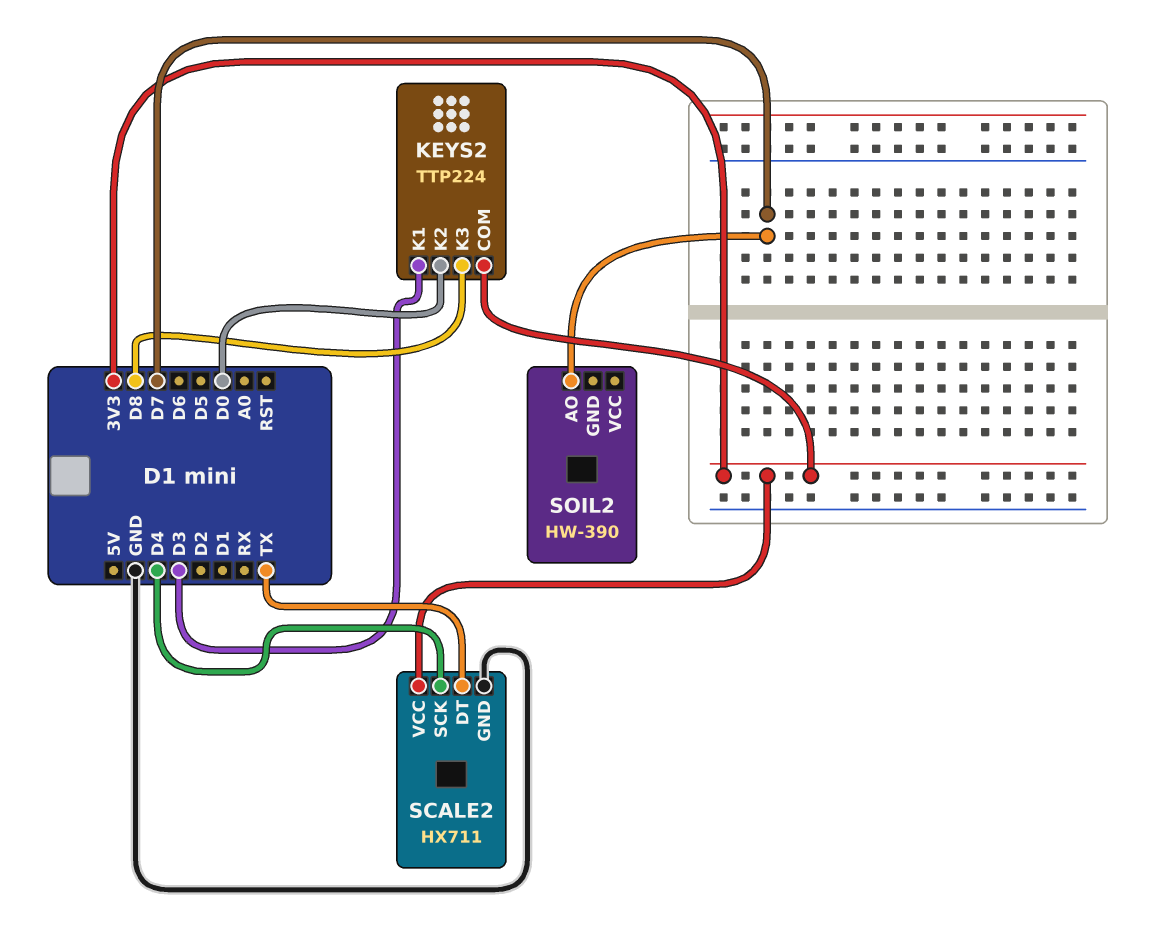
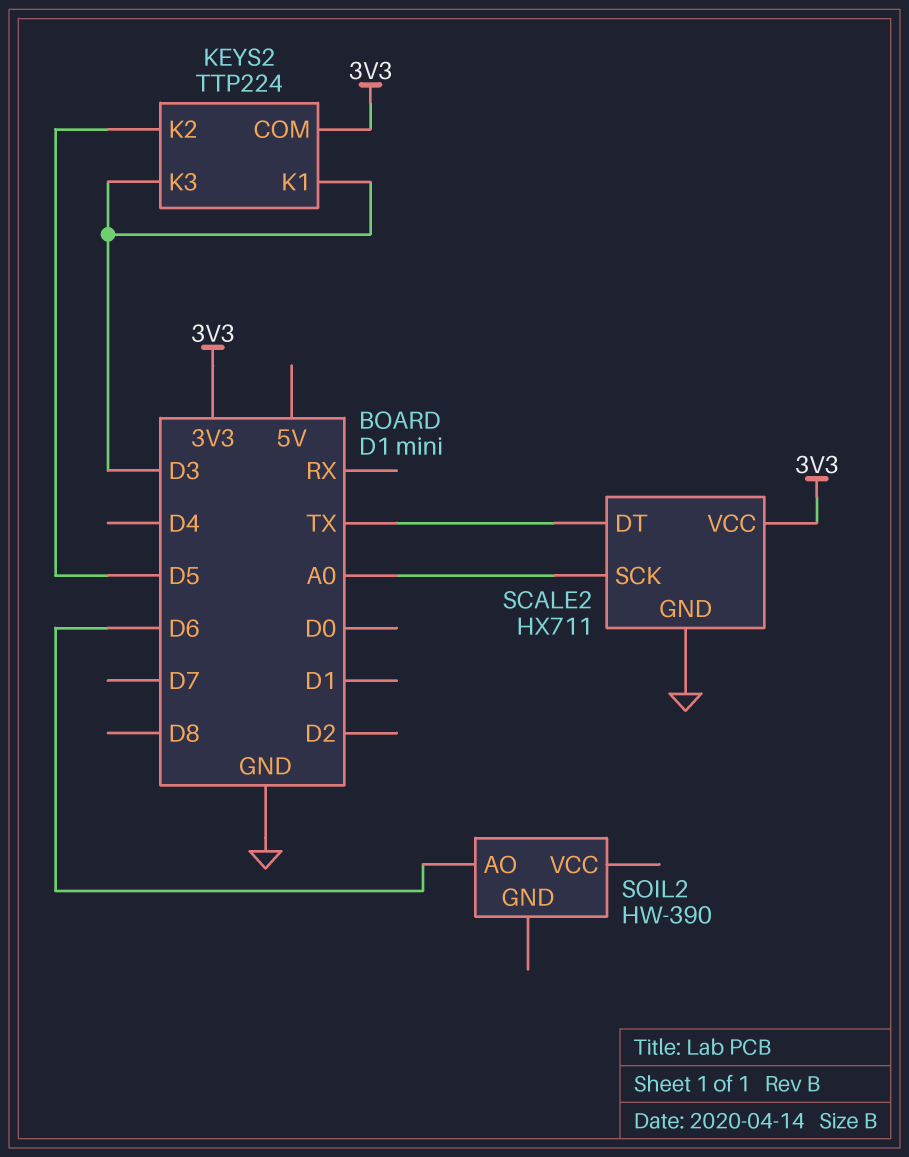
KEYS2 pin K2: D0 -> D5
KEYS2 pin K3: D8 -> D3
SCALE2 pin SCK: D4 -> A0
SOIL2 pin AO: D7 -> D6

